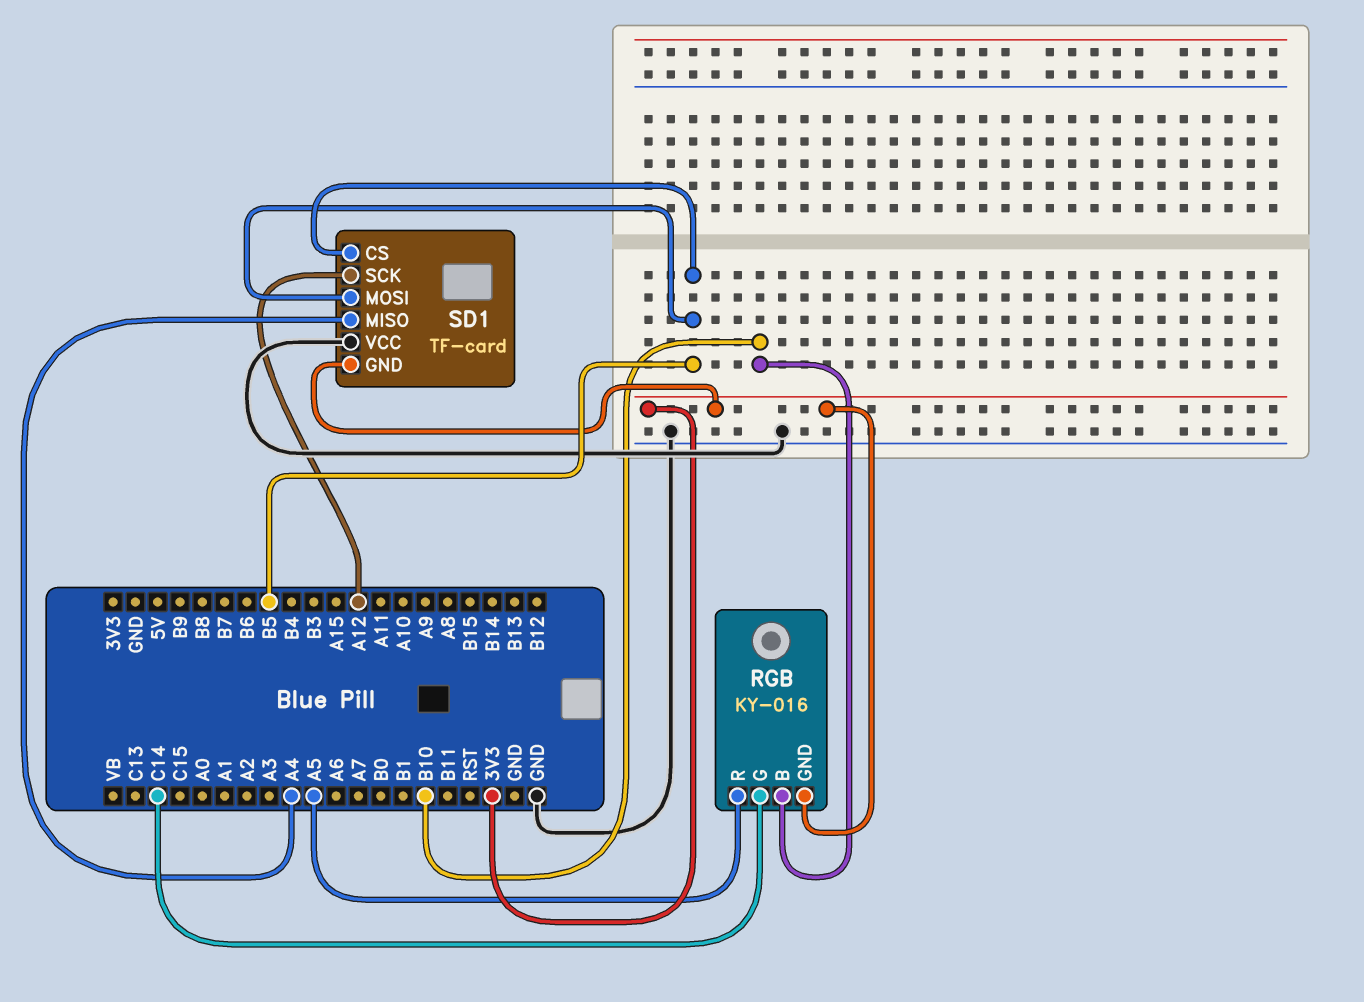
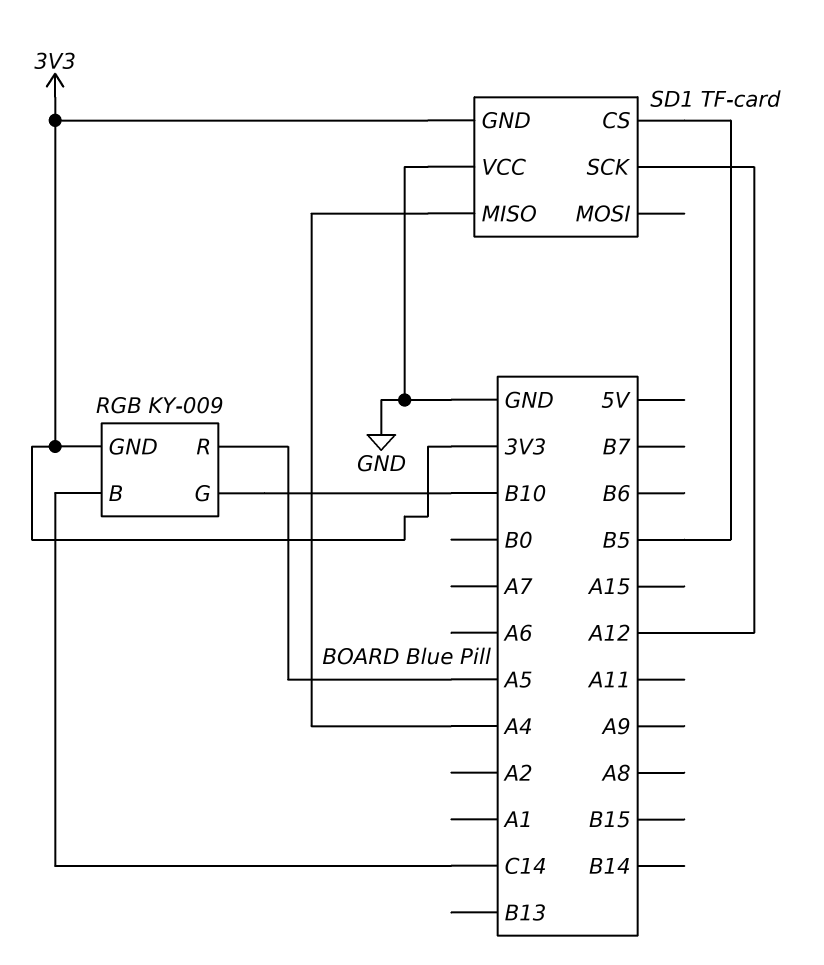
RGB: KY-016 -> KY-009
RGB pin B: B10 -> C14
RGB pin G: C14 -> B10
SD1 pin MOSI: B5 -> none

